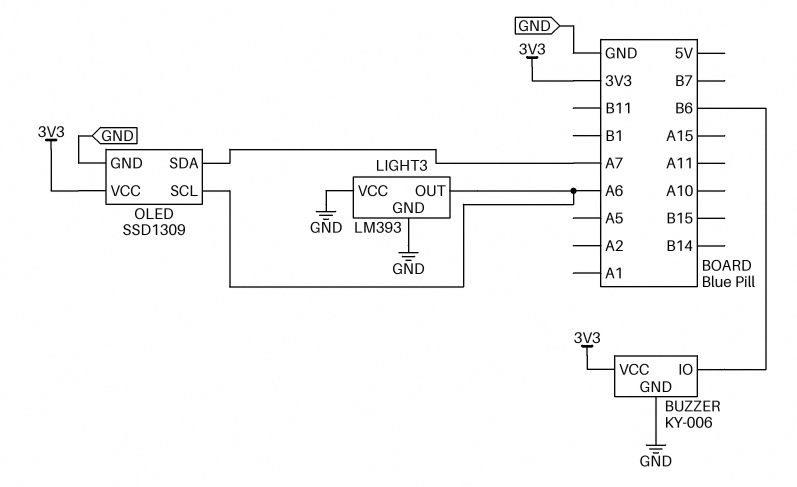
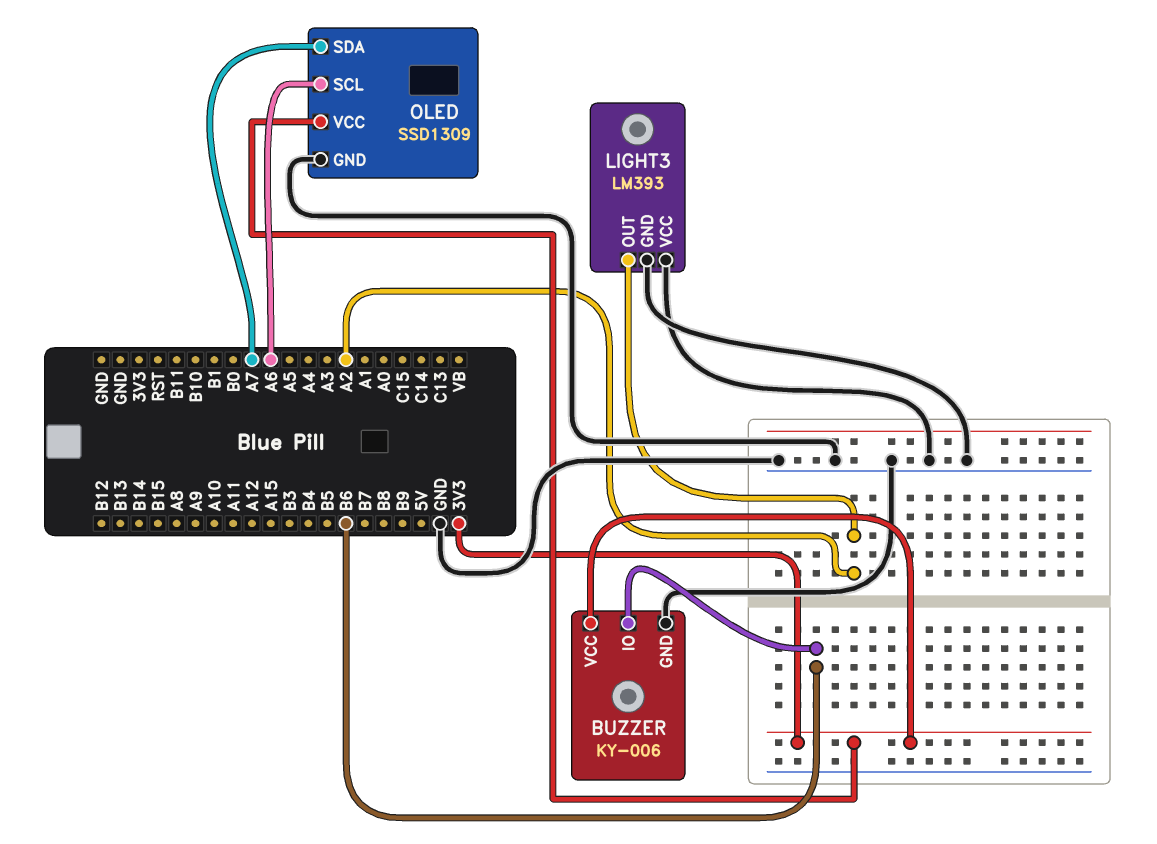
LIGHT3 pin OUT: A6 -> A2

